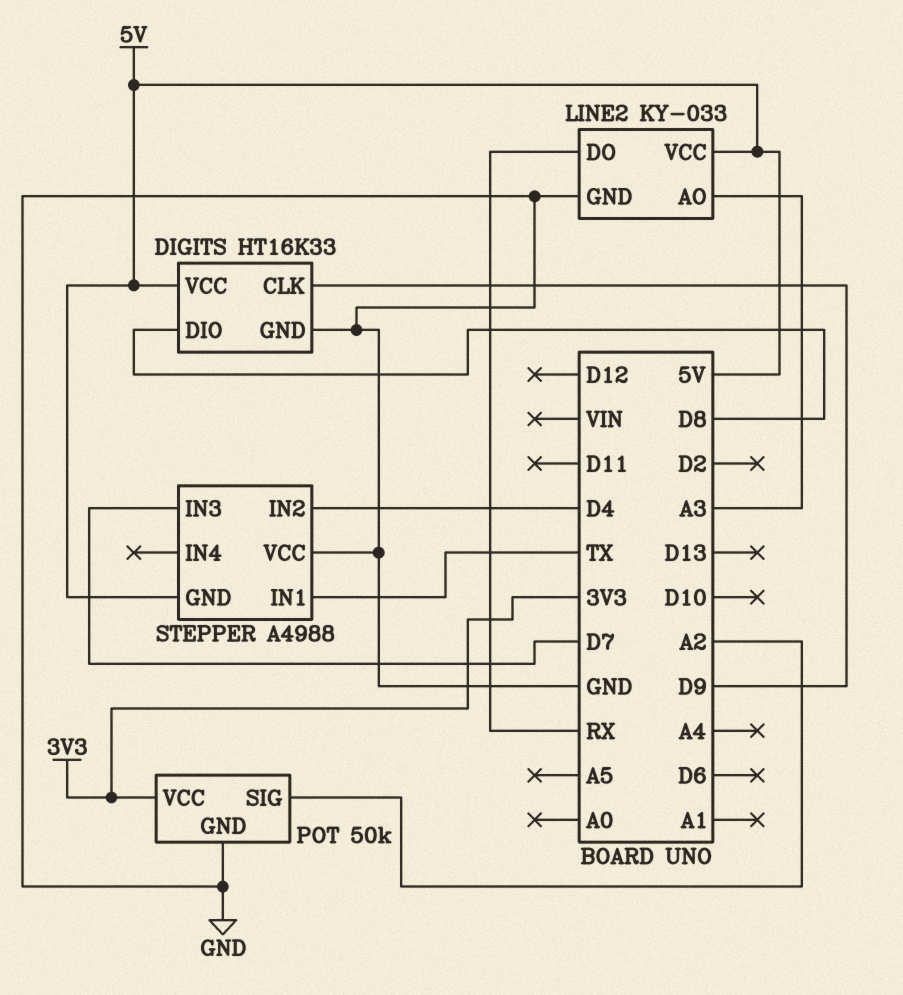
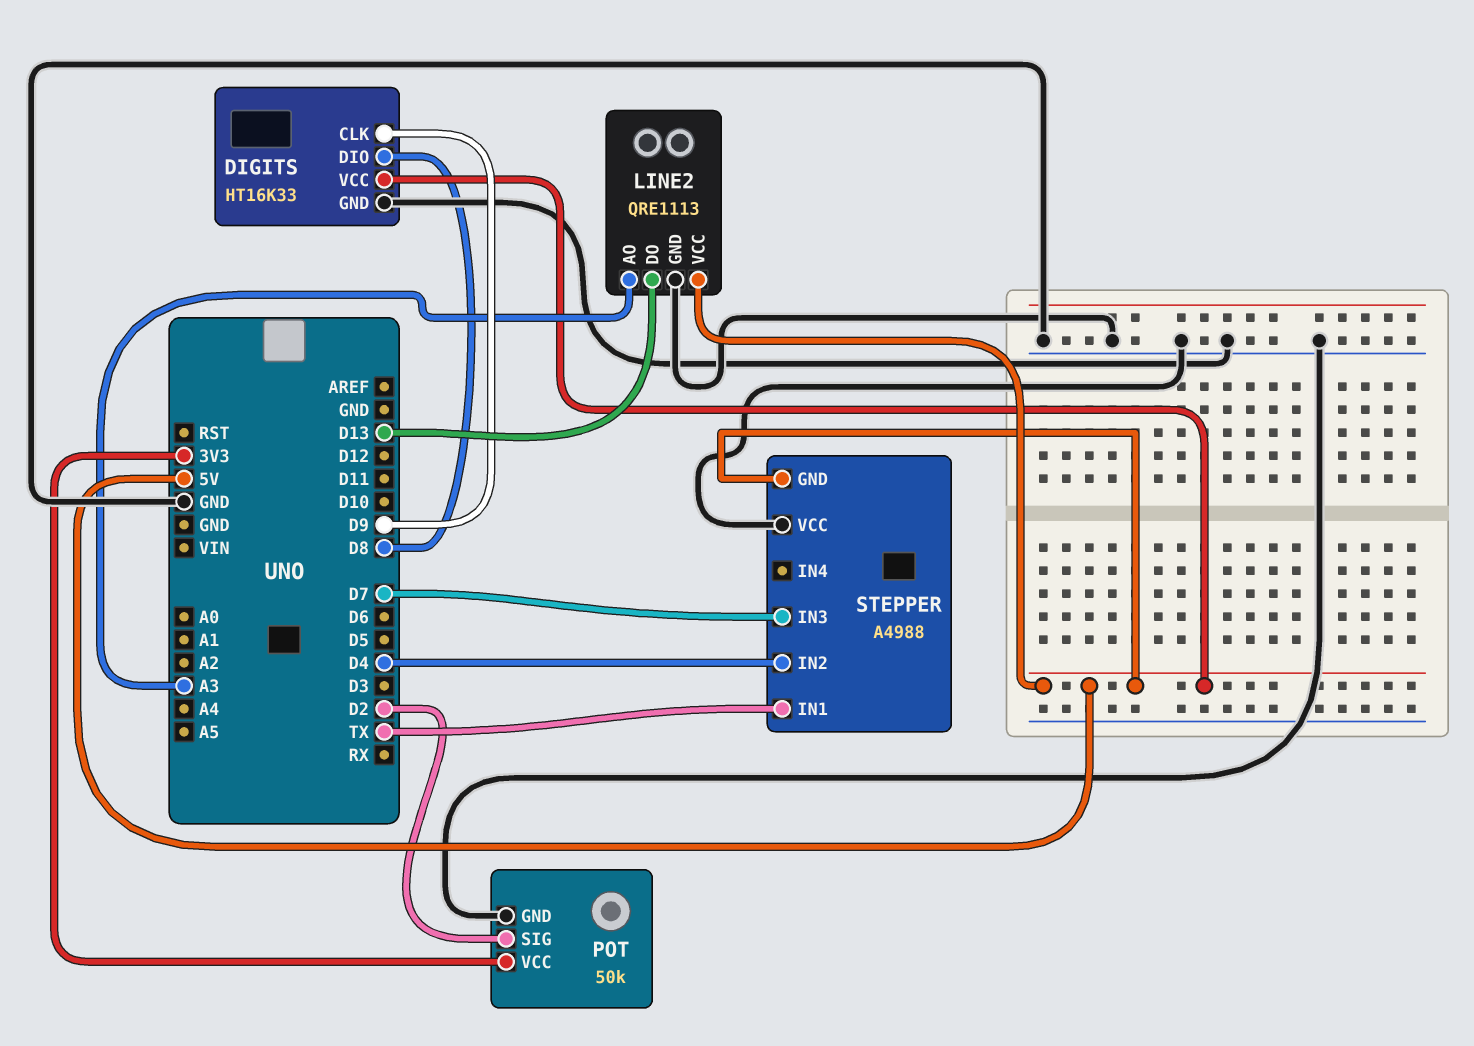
LINE2: KY-033 -> QRE1113
LINE2 pin DO: RX -> D13
POT pin SIG: A2 -> D2

